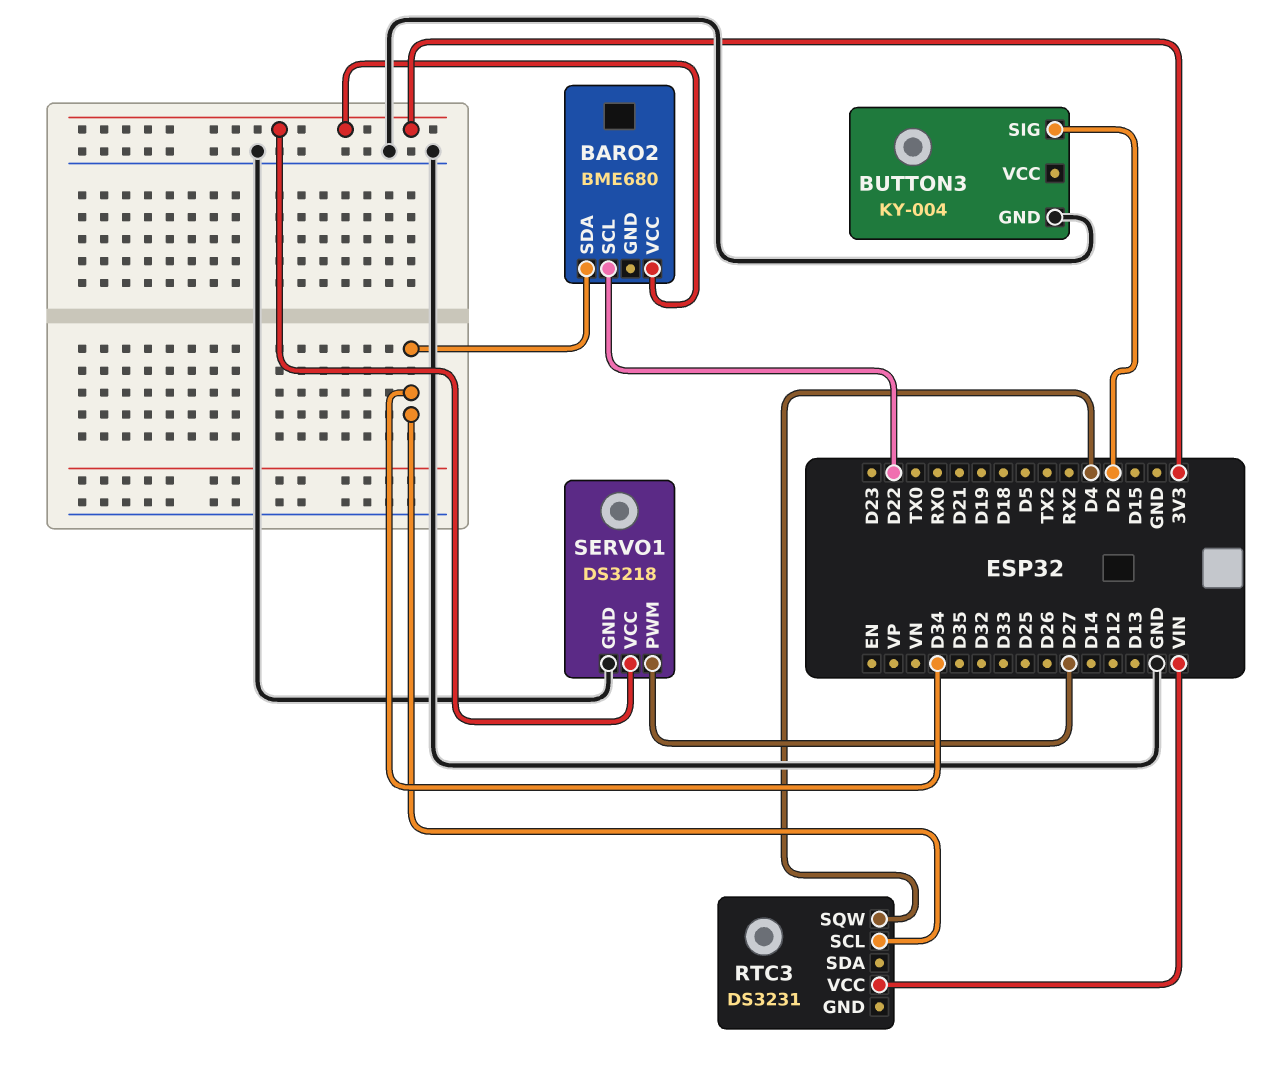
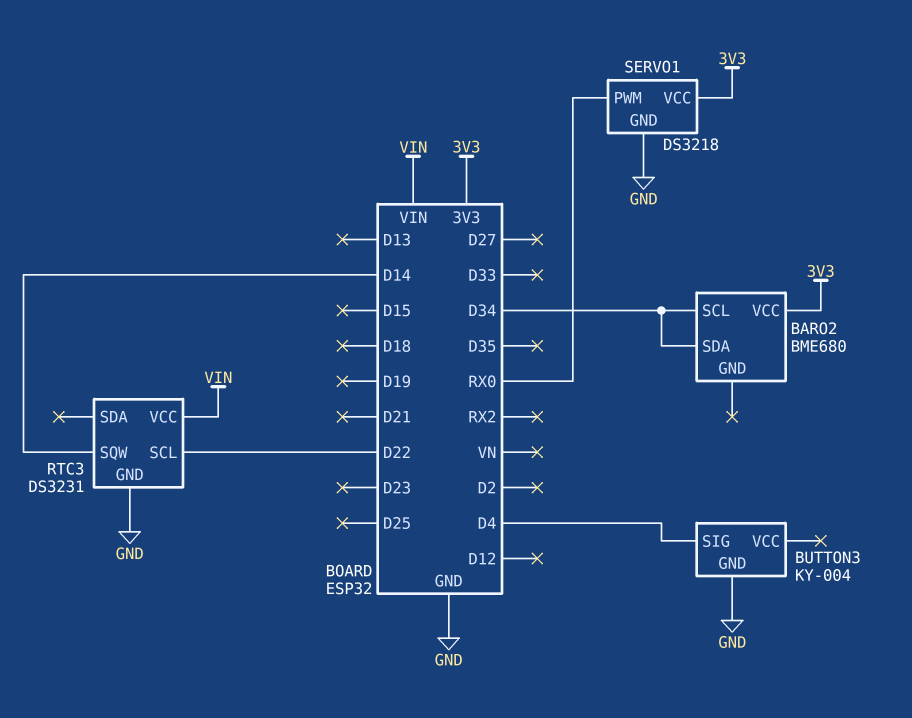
BARO2 pin SCL: D22 -> D34
BUTTON3 pin SIG: D2 -> D4
RTC3 pin GND: none -> GND
RTC3 pin SCL: D34 -> D22
RTC3 pin SQW: D4 -> D14
SERVO1 pin PWM: D27 -> RX0

